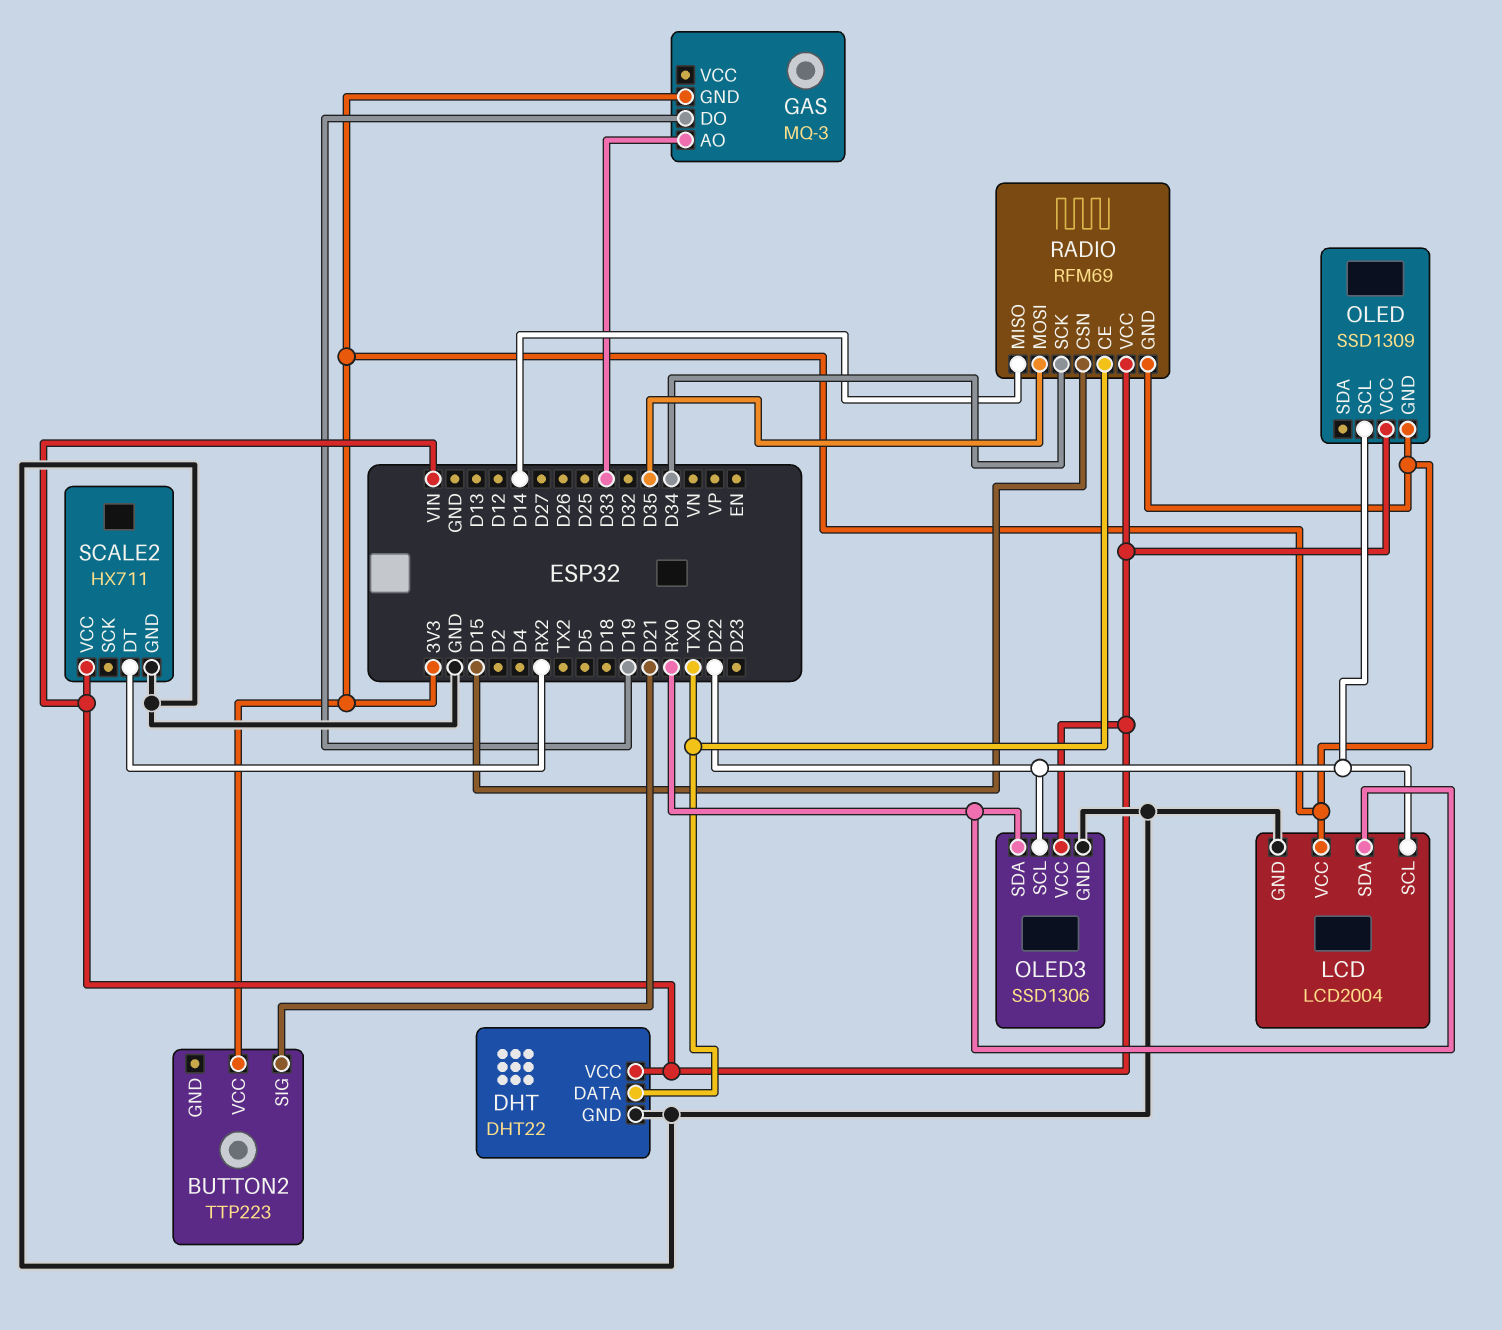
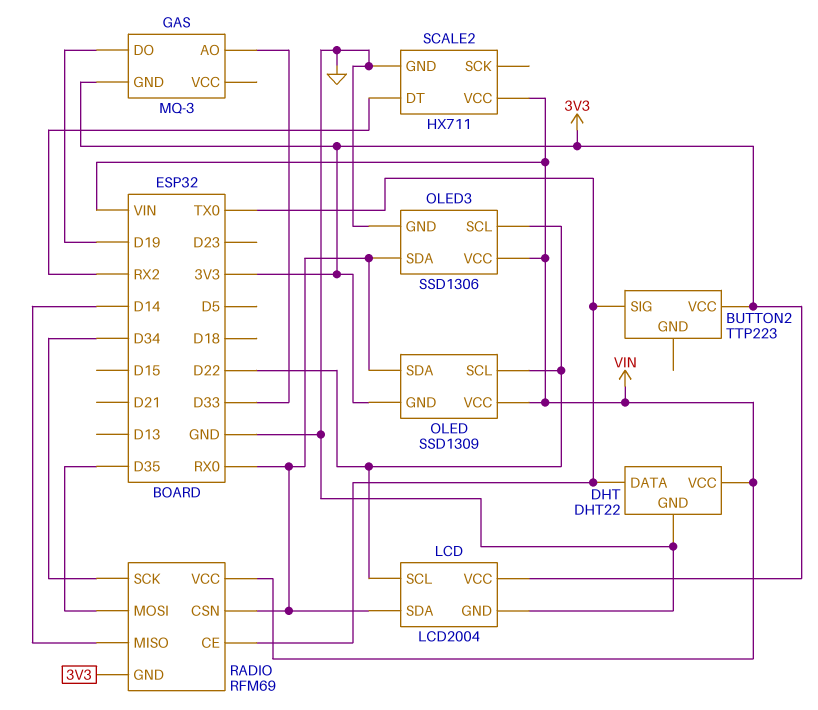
BUTTON2 pin SIG: D21 -> TX0
OLED pin SDA: none -> RX0
RADIO pin CSN: D15 -> RX0

